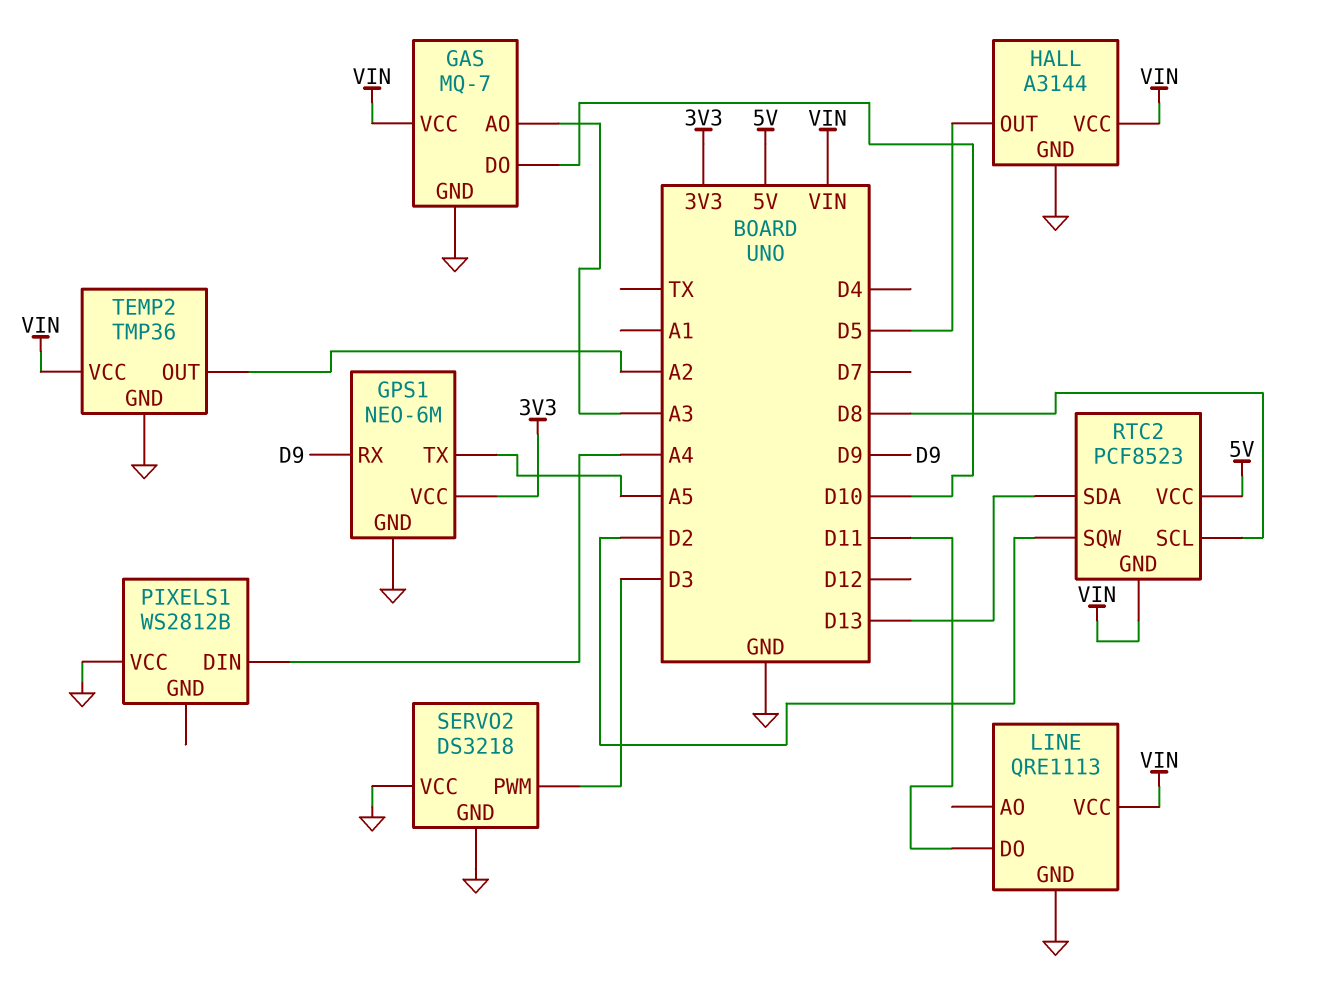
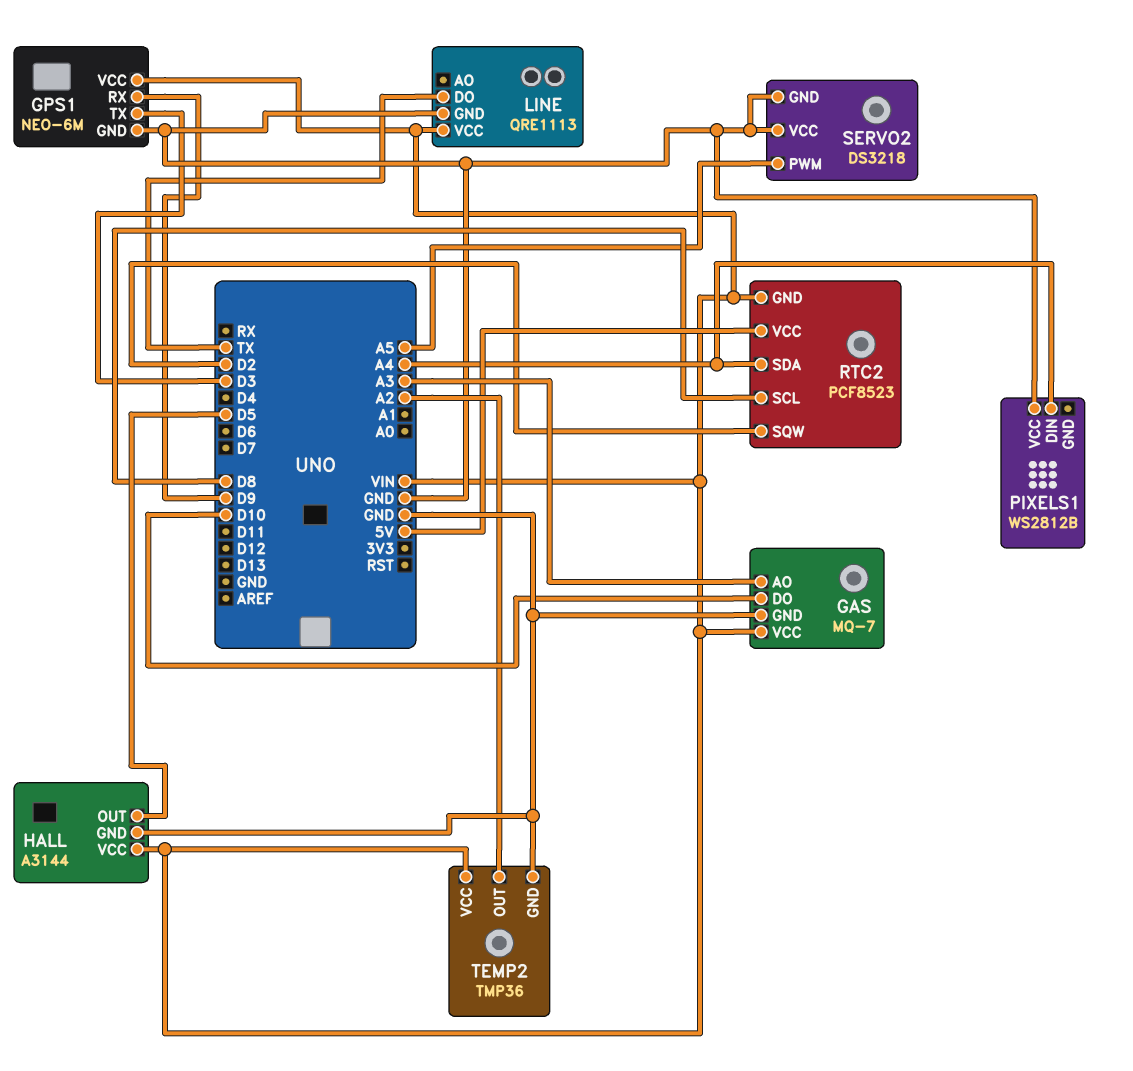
GPS1 pin TX: A5 -> D3
GPS1 pin VCC: 3V3 -> VIN
LINE pin DO: D11 -> TX
RTC2 pin SDA: D13 -> A4
SERVO2 pin PWM: D3 -> A5

